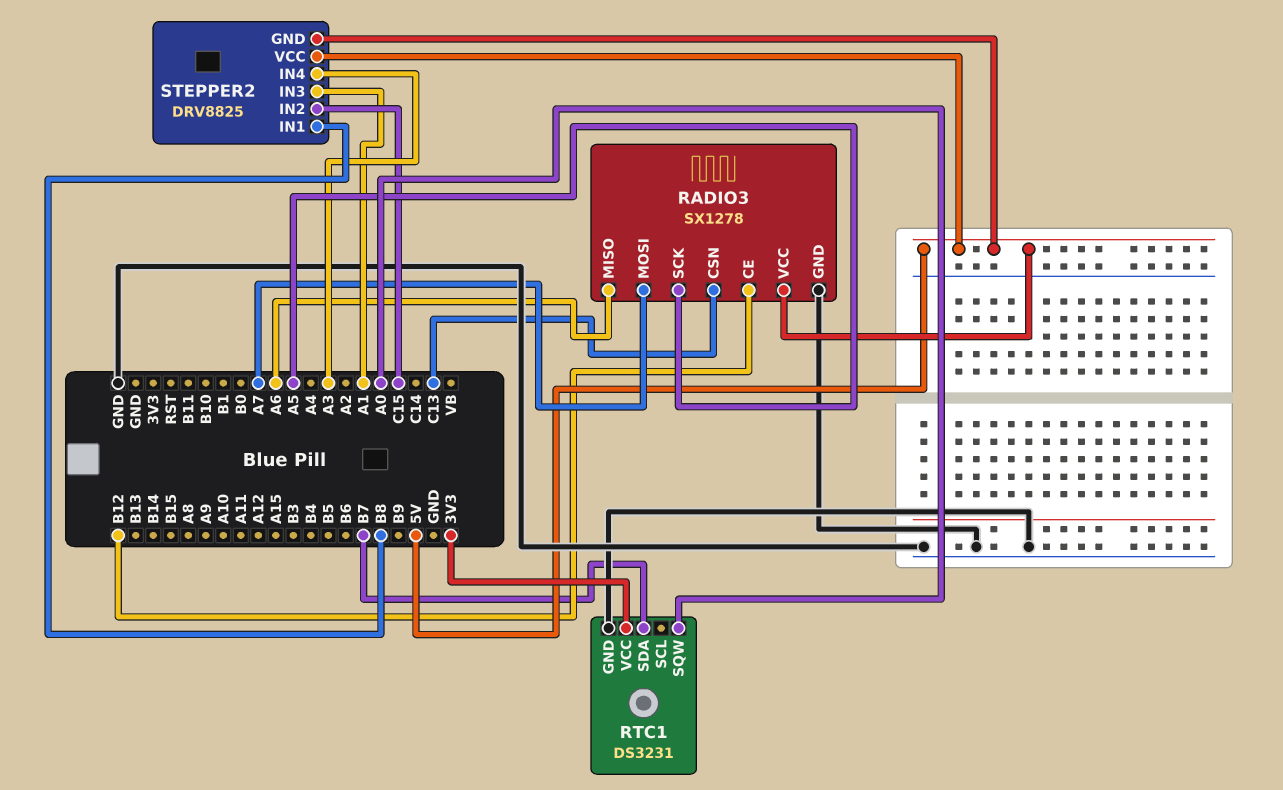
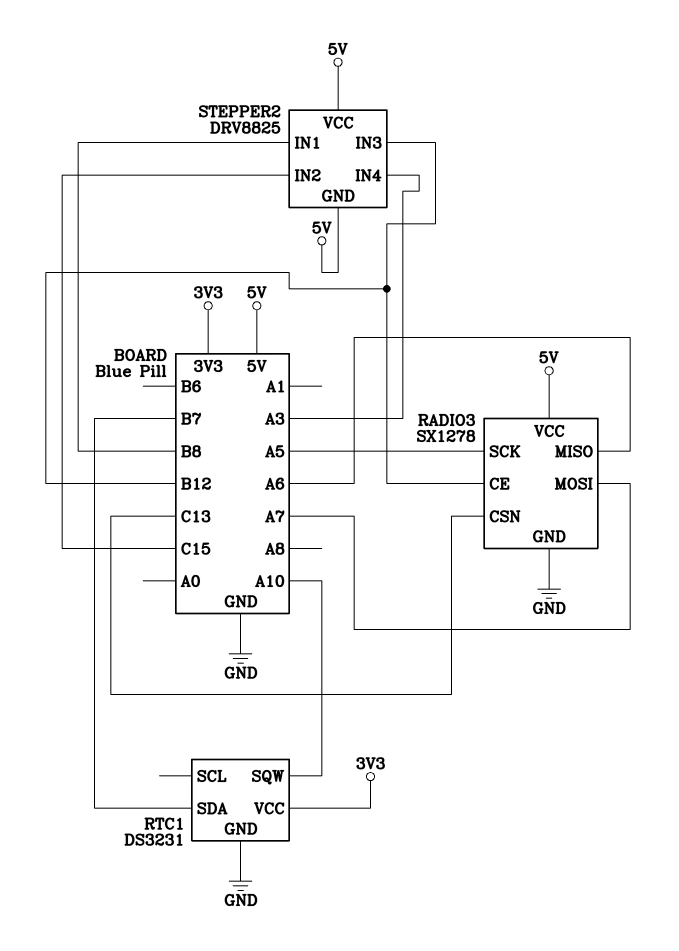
RTC1 pin SQW: A0 -> A10
STEPPER2 pin IN3: A1 -> B12

